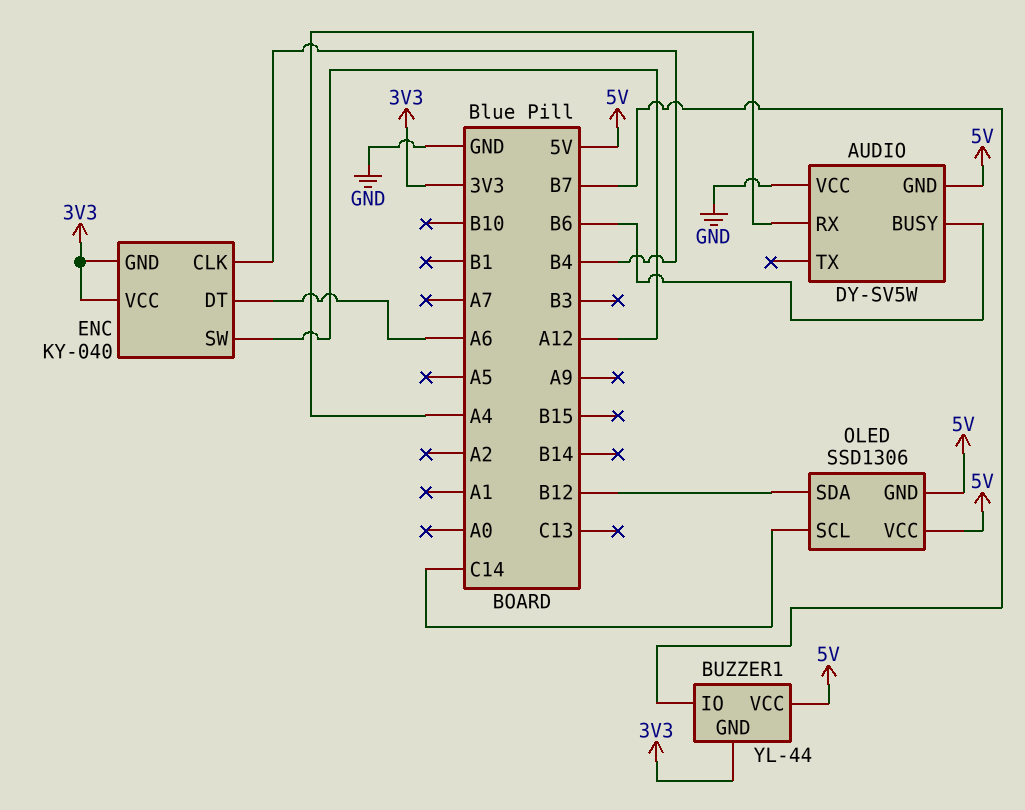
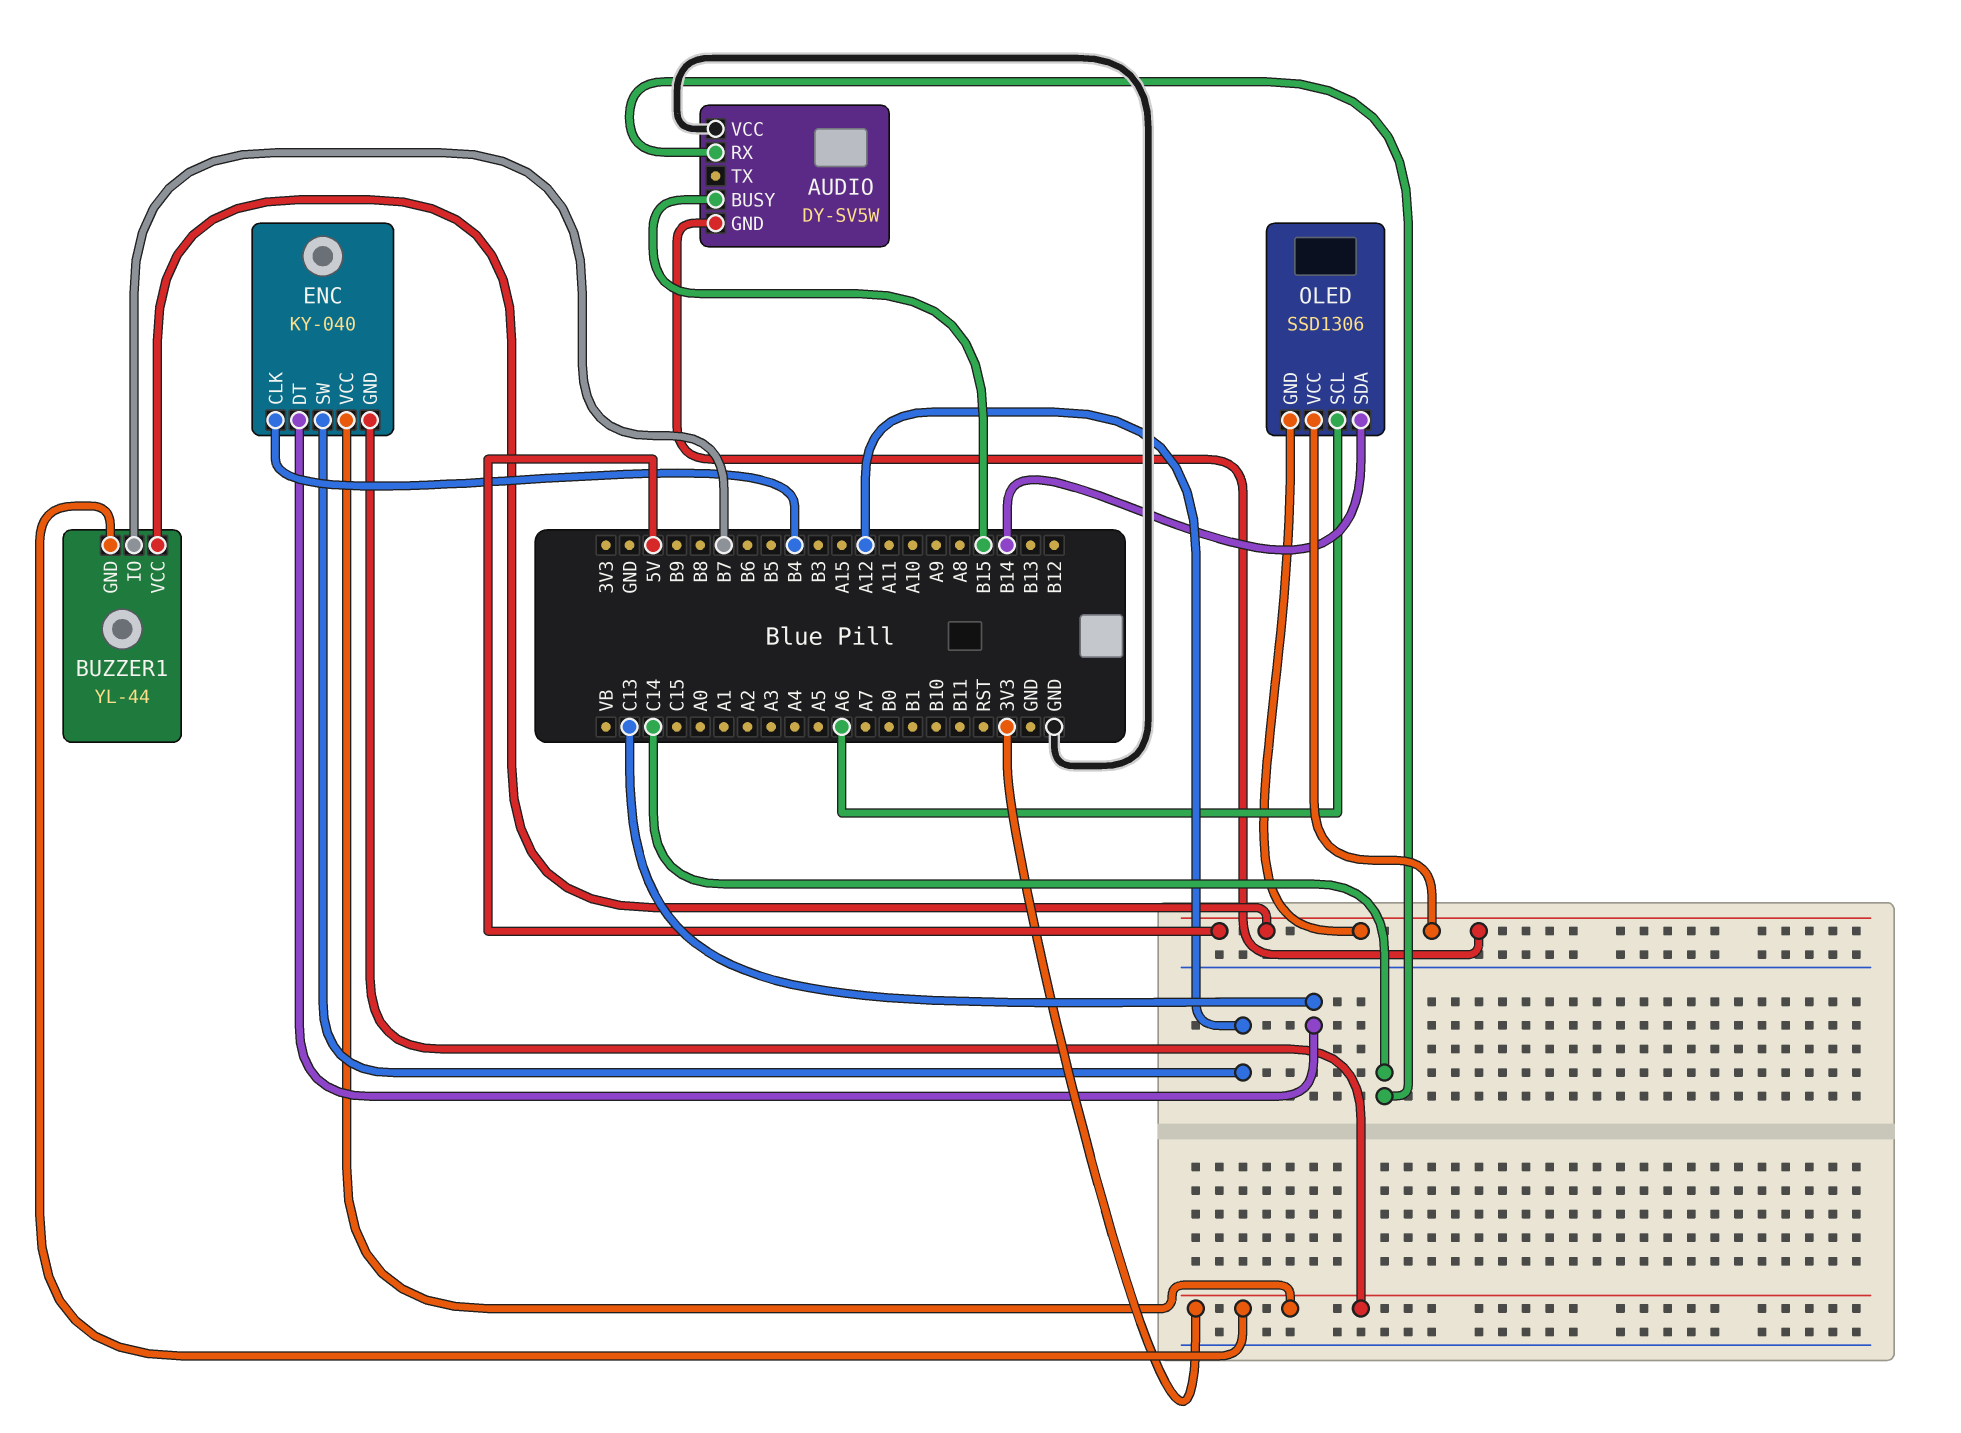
AUDIO pin BUSY: B6 -> B15
AUDIO pin RX: A4 -> C14
ENC pin DT: A6 -> C13
OLED pin SCL: C14 -> A6
OLED pin SDA: B12 -> B14

